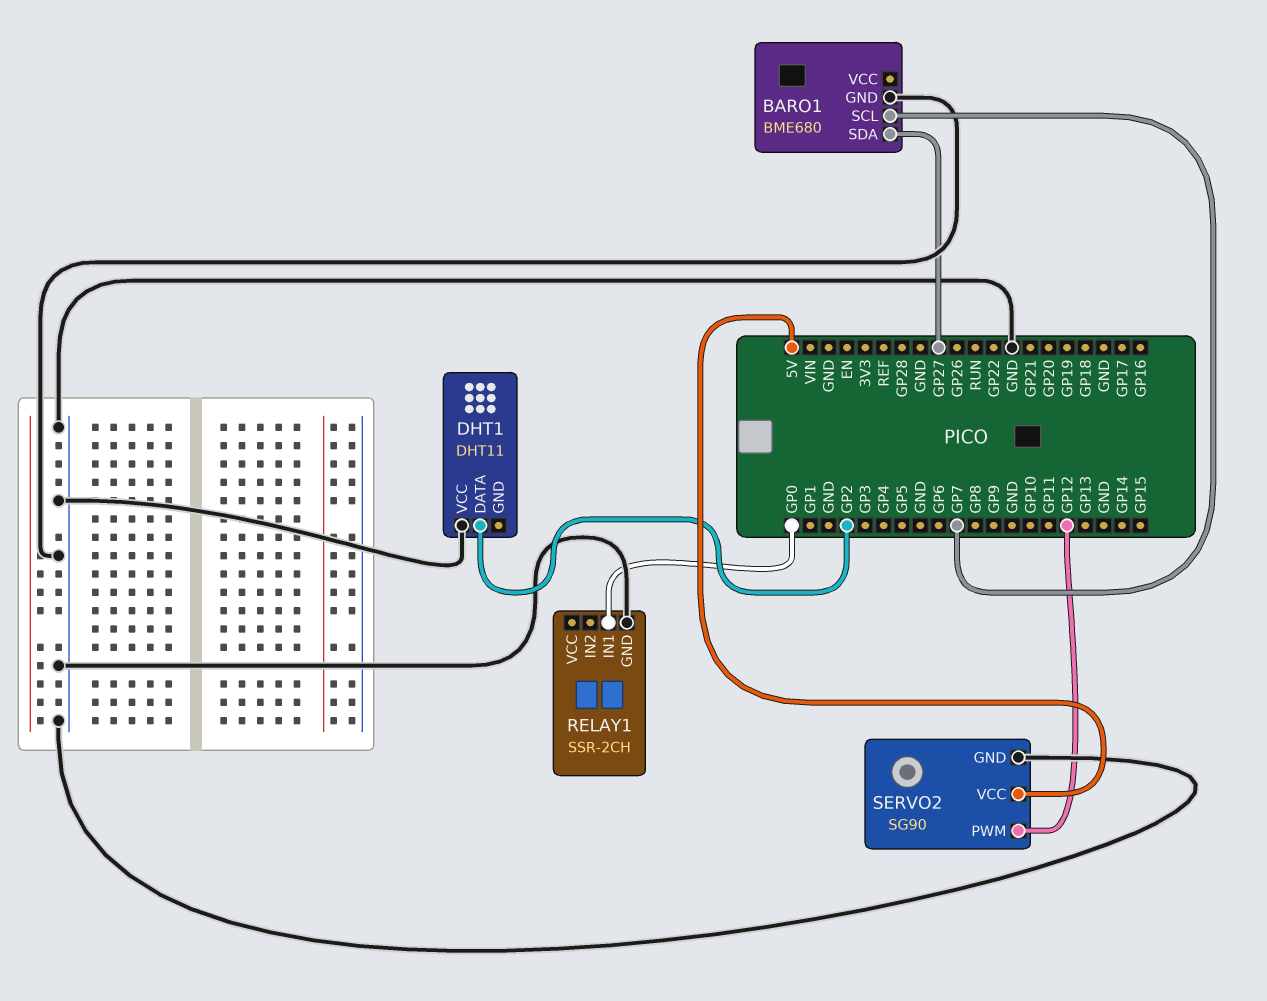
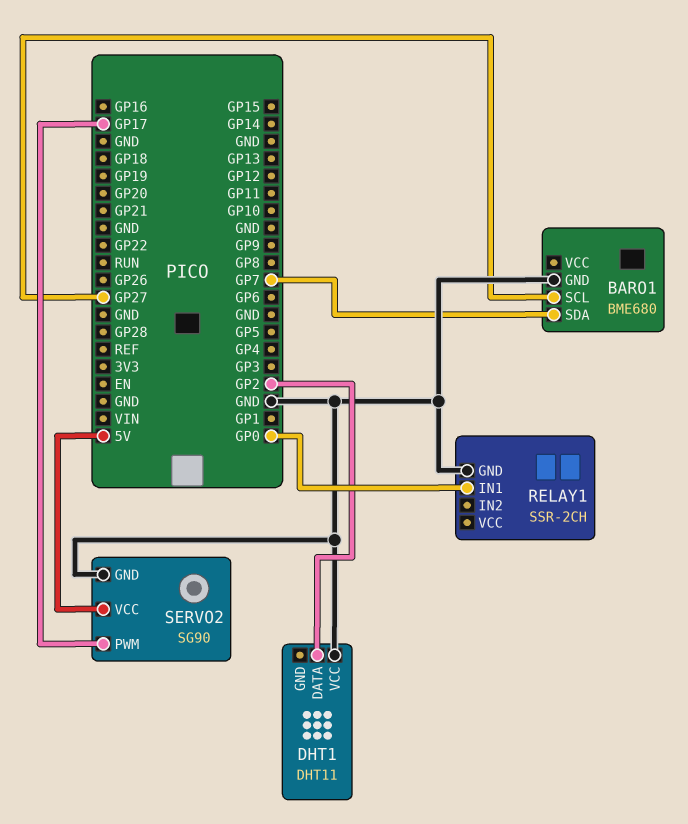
BARO1 pin SCL: GP7 -> GP27
BARO1 pin SDA: GP27 -> GP7
SERVO2 pin PWM: GP12 -> GP17

